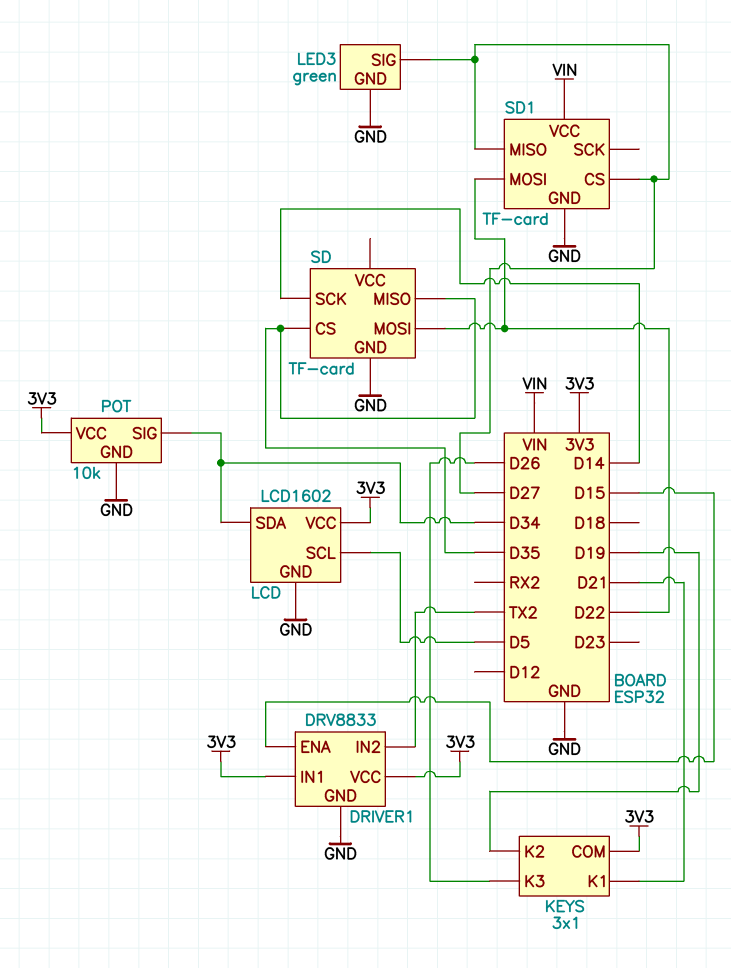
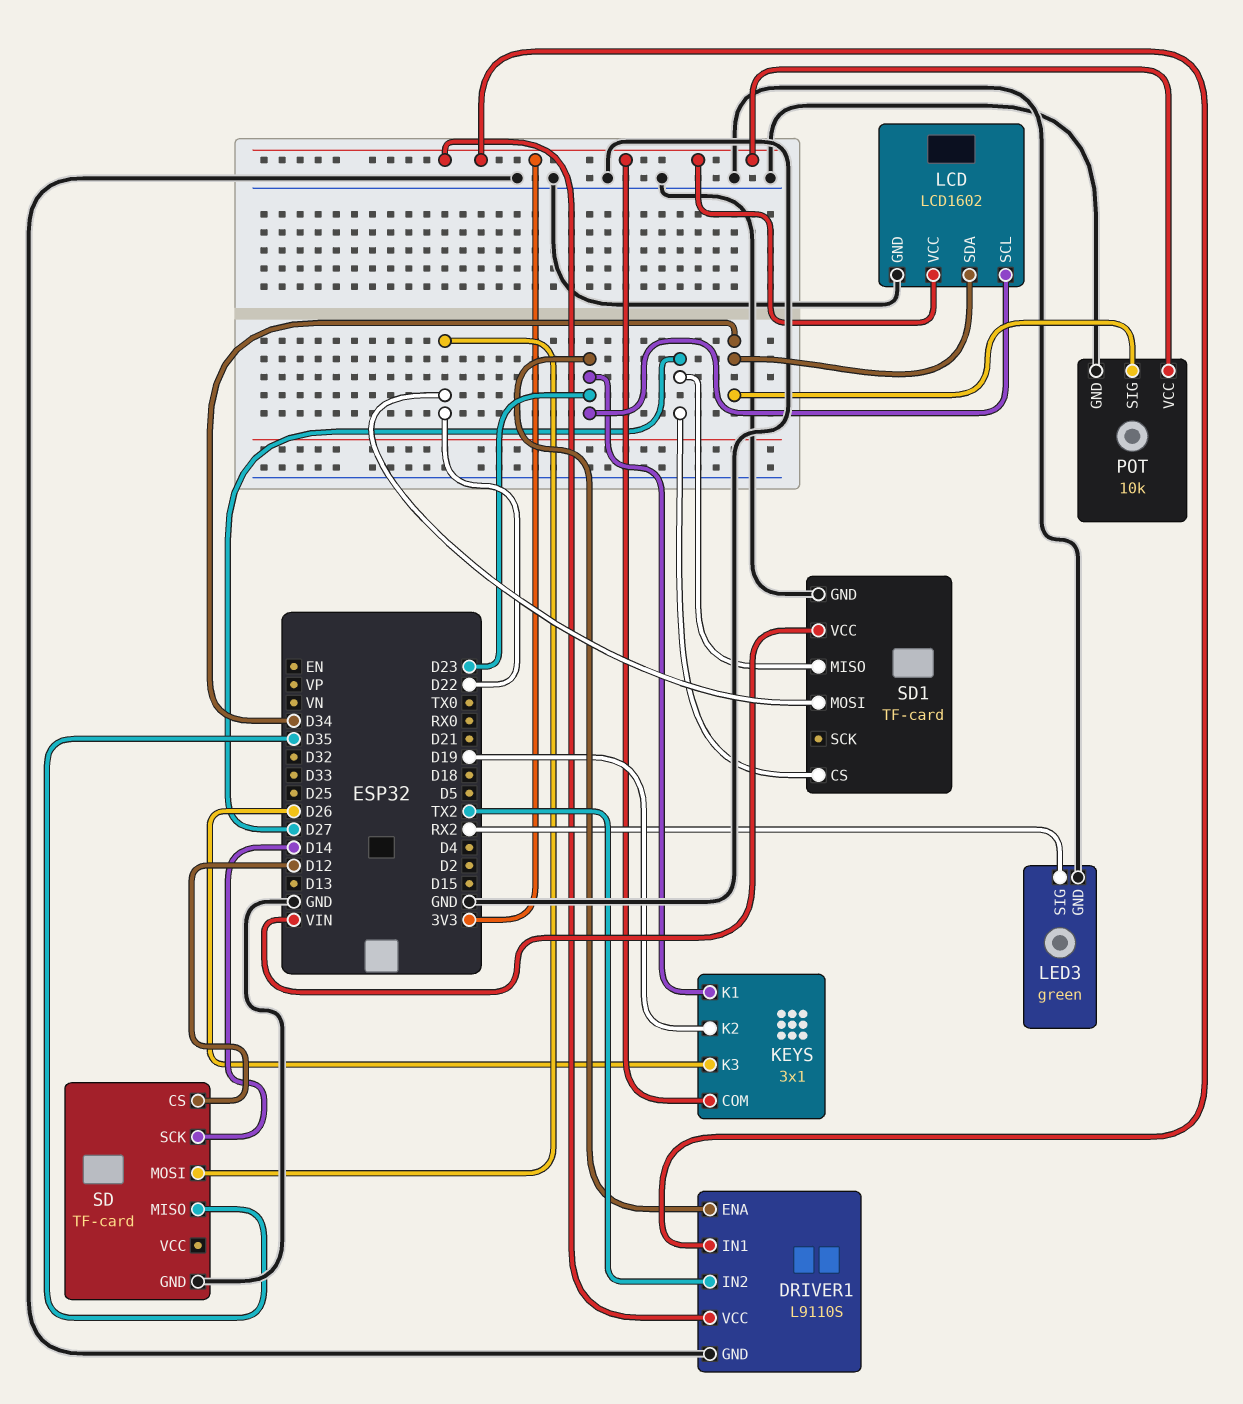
DRIVER1: DRV8833 -> L9110S
DRIVER1 pin ENA: D15 -> D23
KEYS pin K1: D21 -> D23
LCD pin SCL: D5 -> D23
LED3 pin SIG: D27 -> RX2
SD pin CS: D35 -> D12

